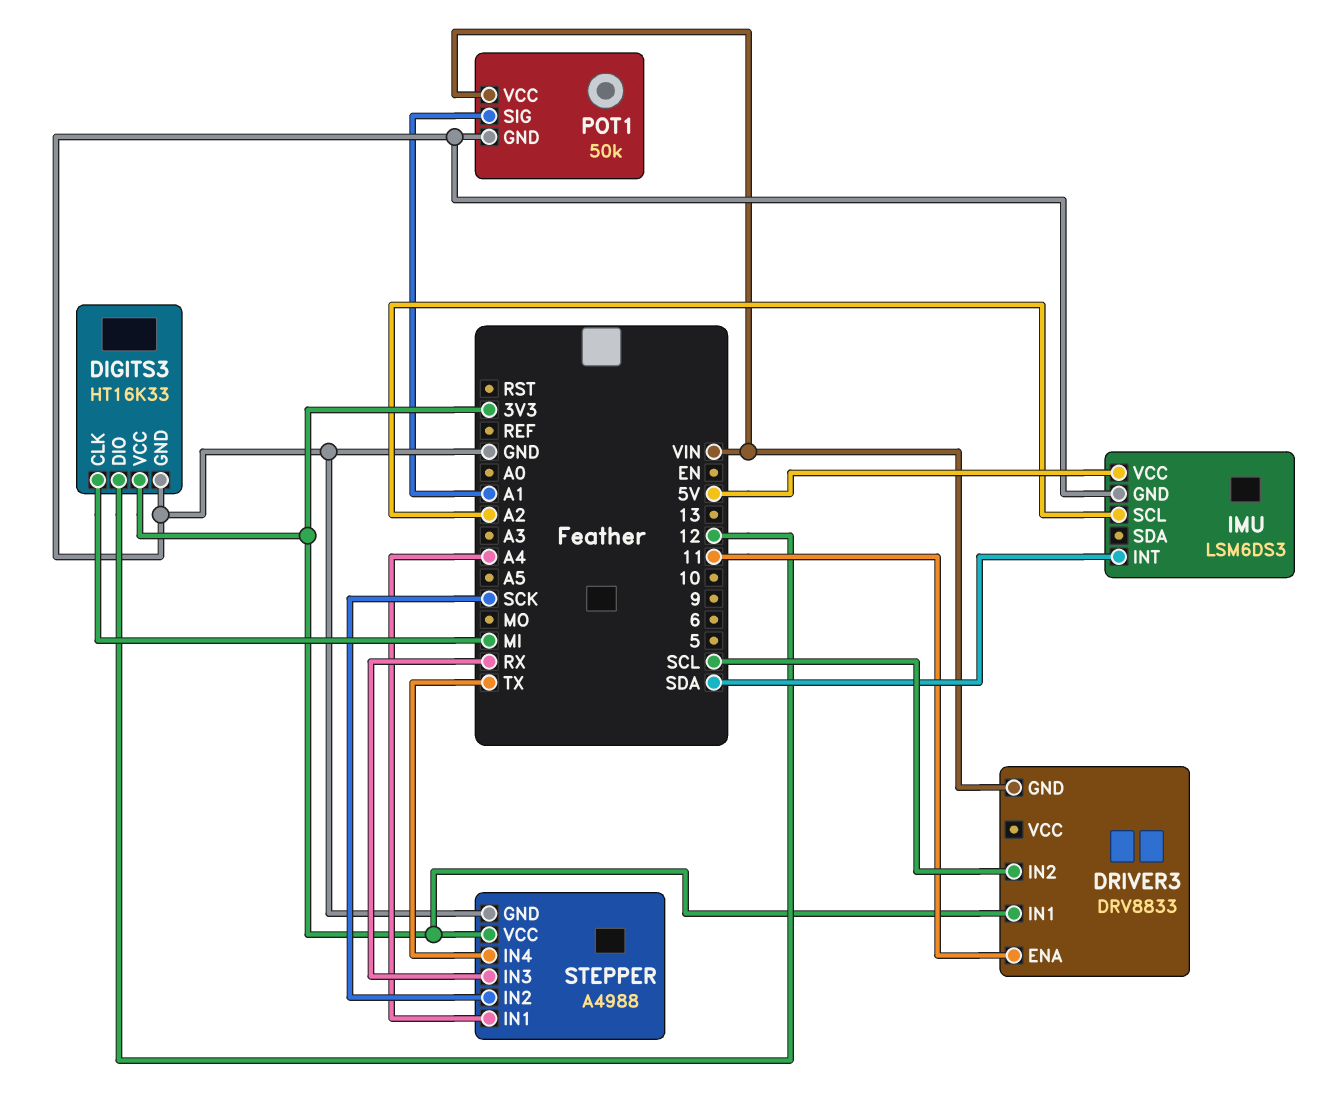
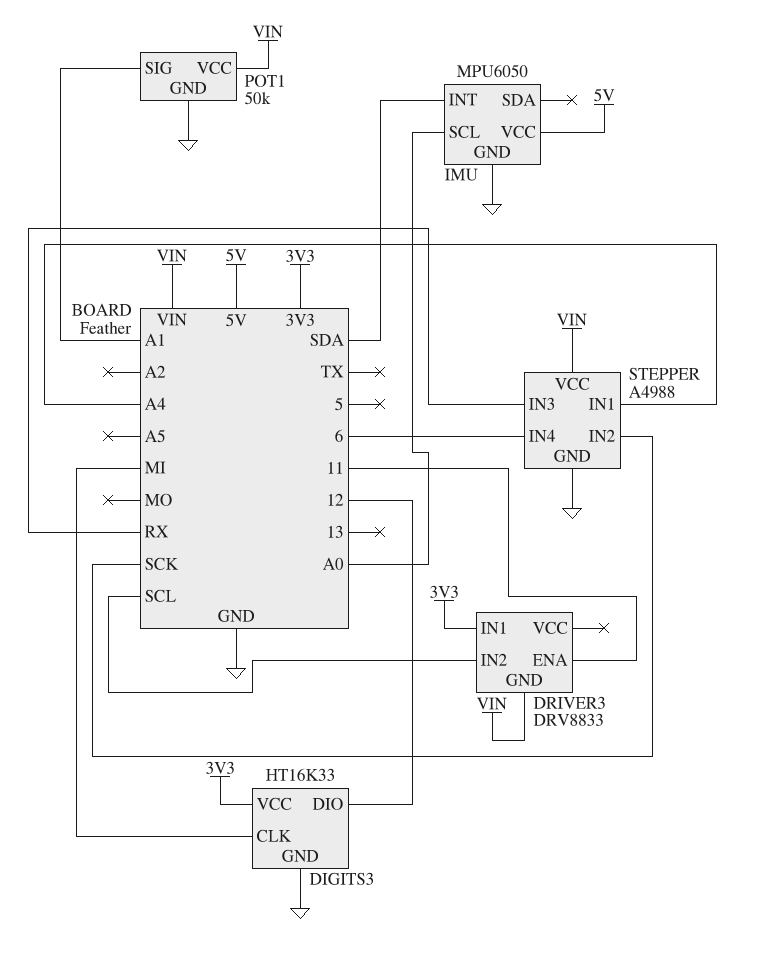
IMU: LSM6DS3 -> MPU6050
IMU pin SCL: A2 -> A0
STEPPER pin IN4: TX -> 6
STEPPER pin VCC: 3V3 -> VIN

